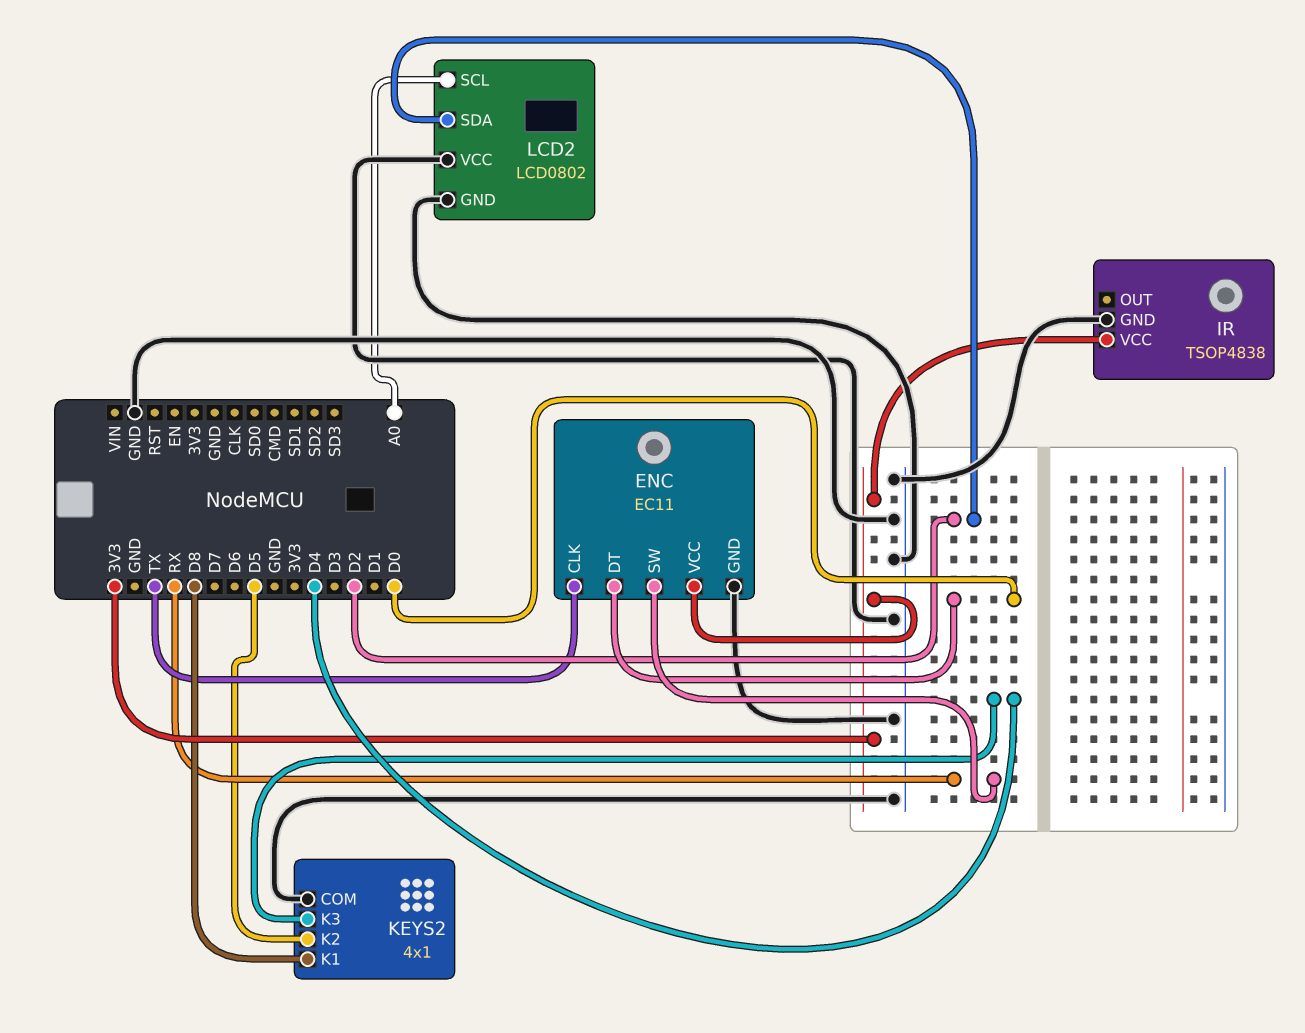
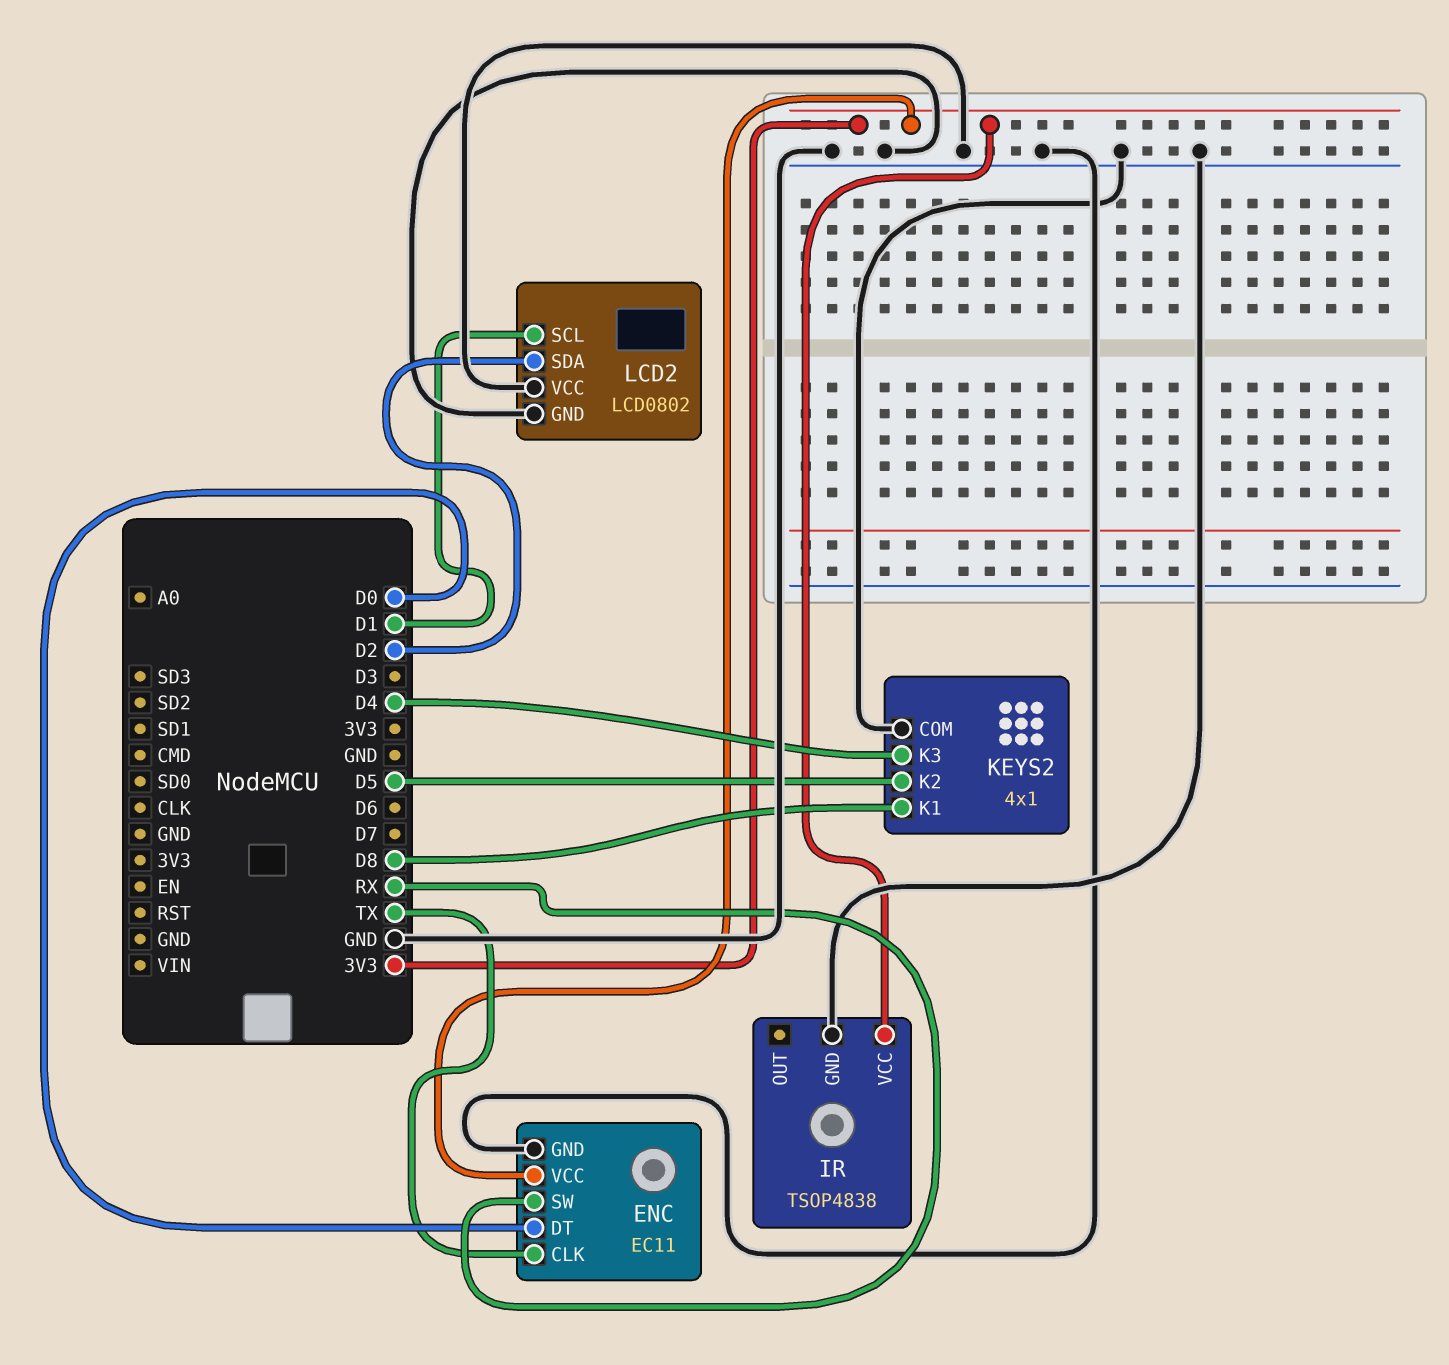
LCD2 pin SCL: A0 -> D1

